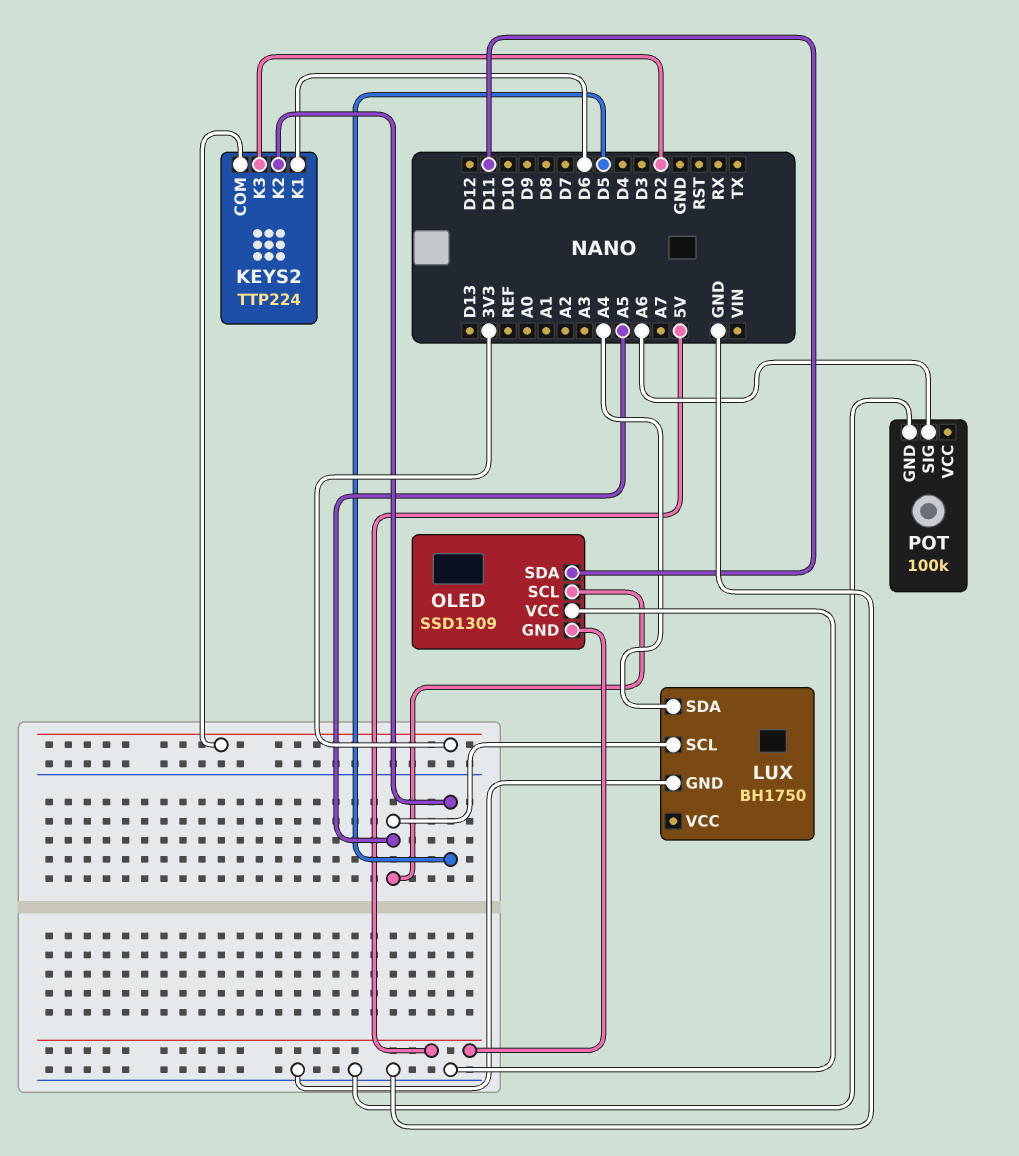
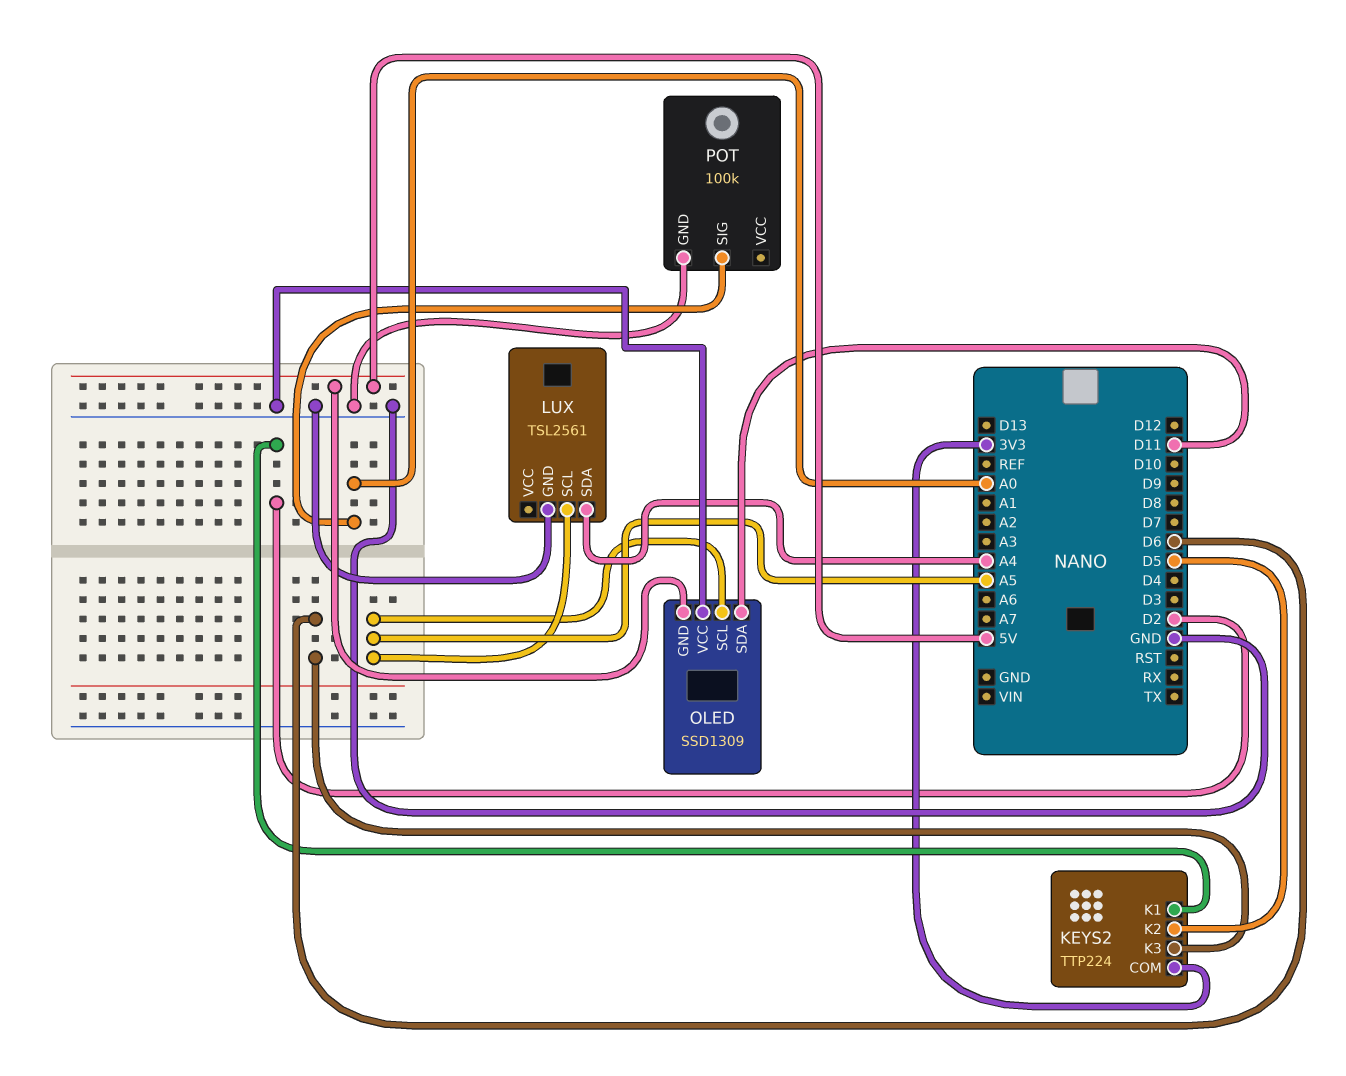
KEYS2 pin K1: D6 -> D2
KEYS2 pin K3: D2 -> D6
LUX: BH1750 -> TSL2561
POT pin SIG: A6 -> A0

